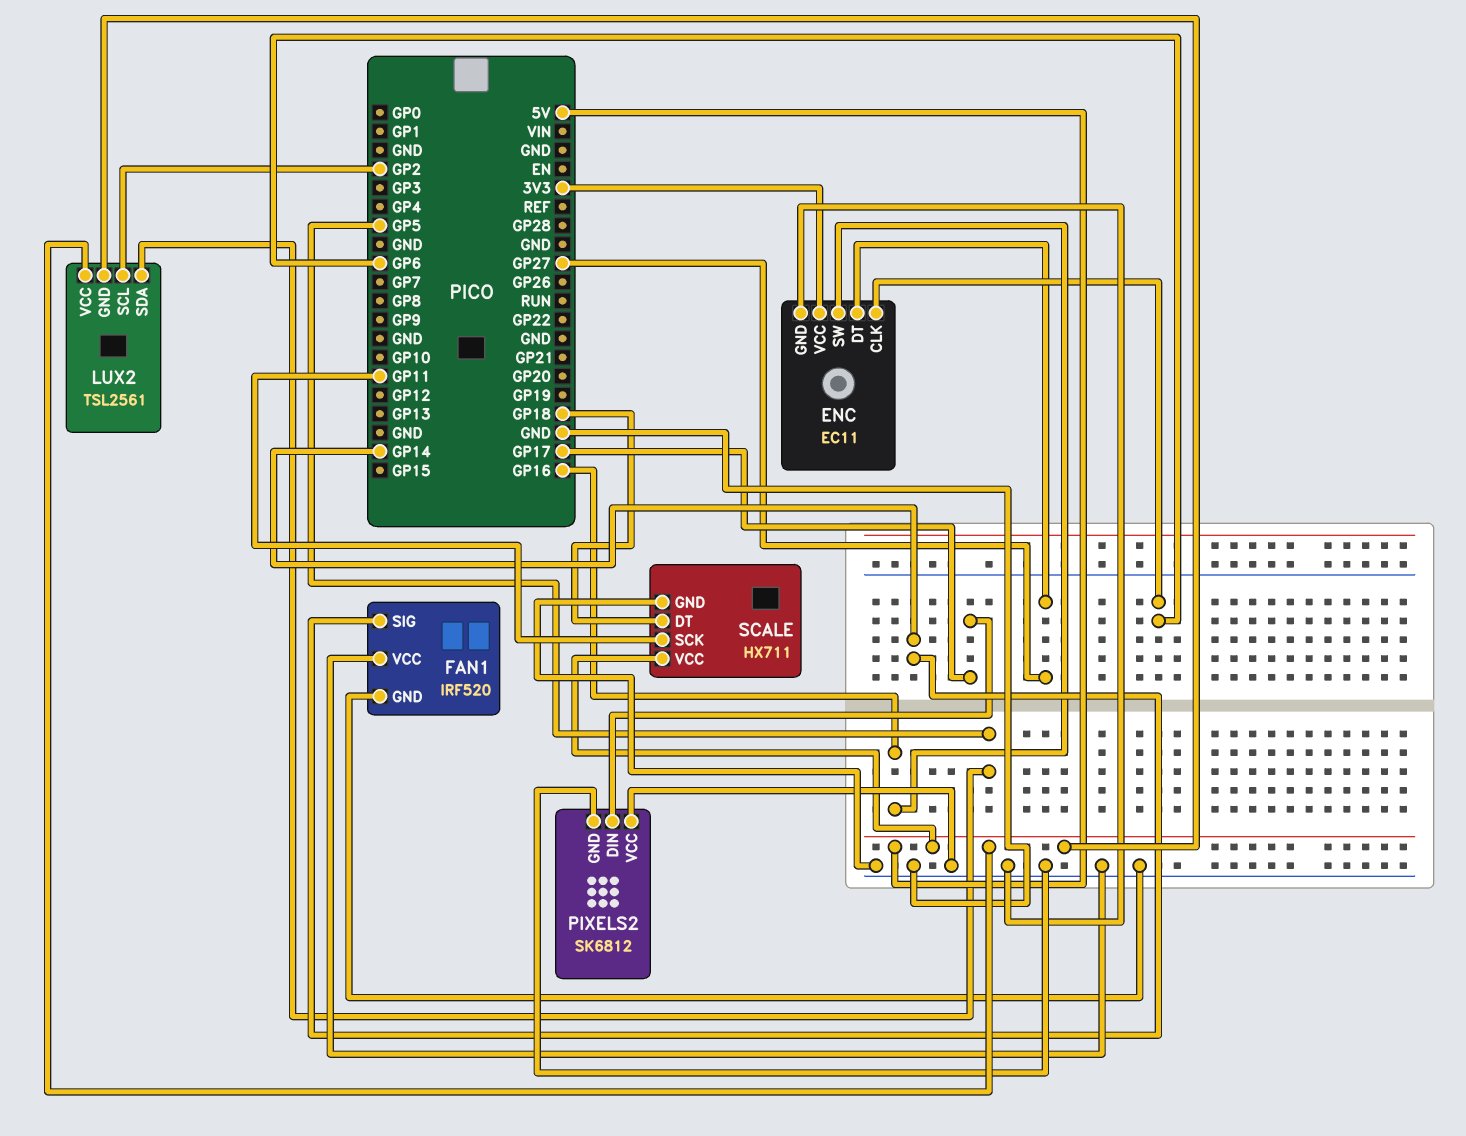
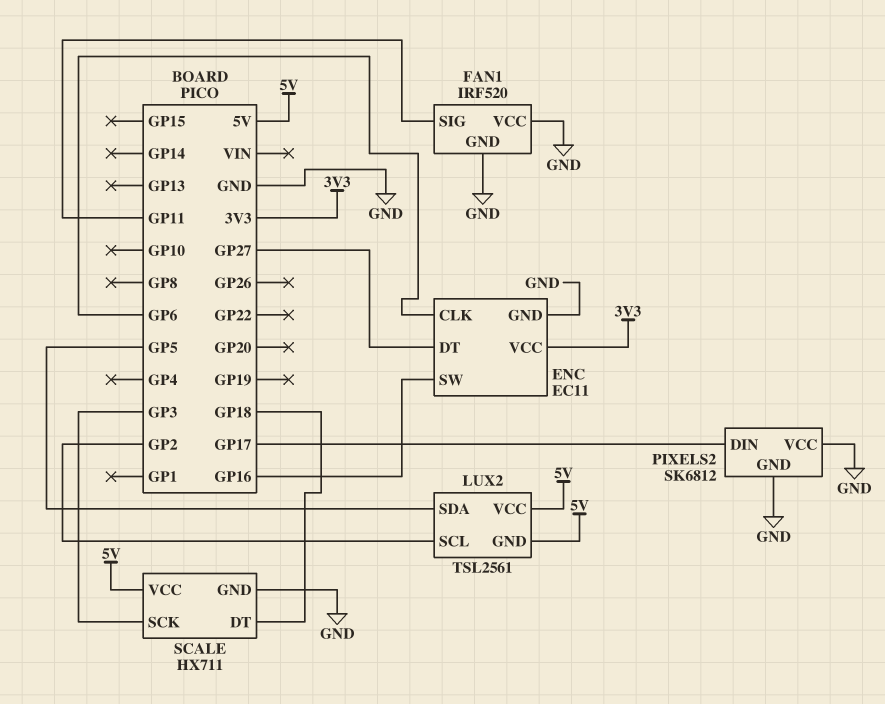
FAN1 pin SIG: GP14 -> GP11
SCALE pin SCK: GP11 -> GP3

